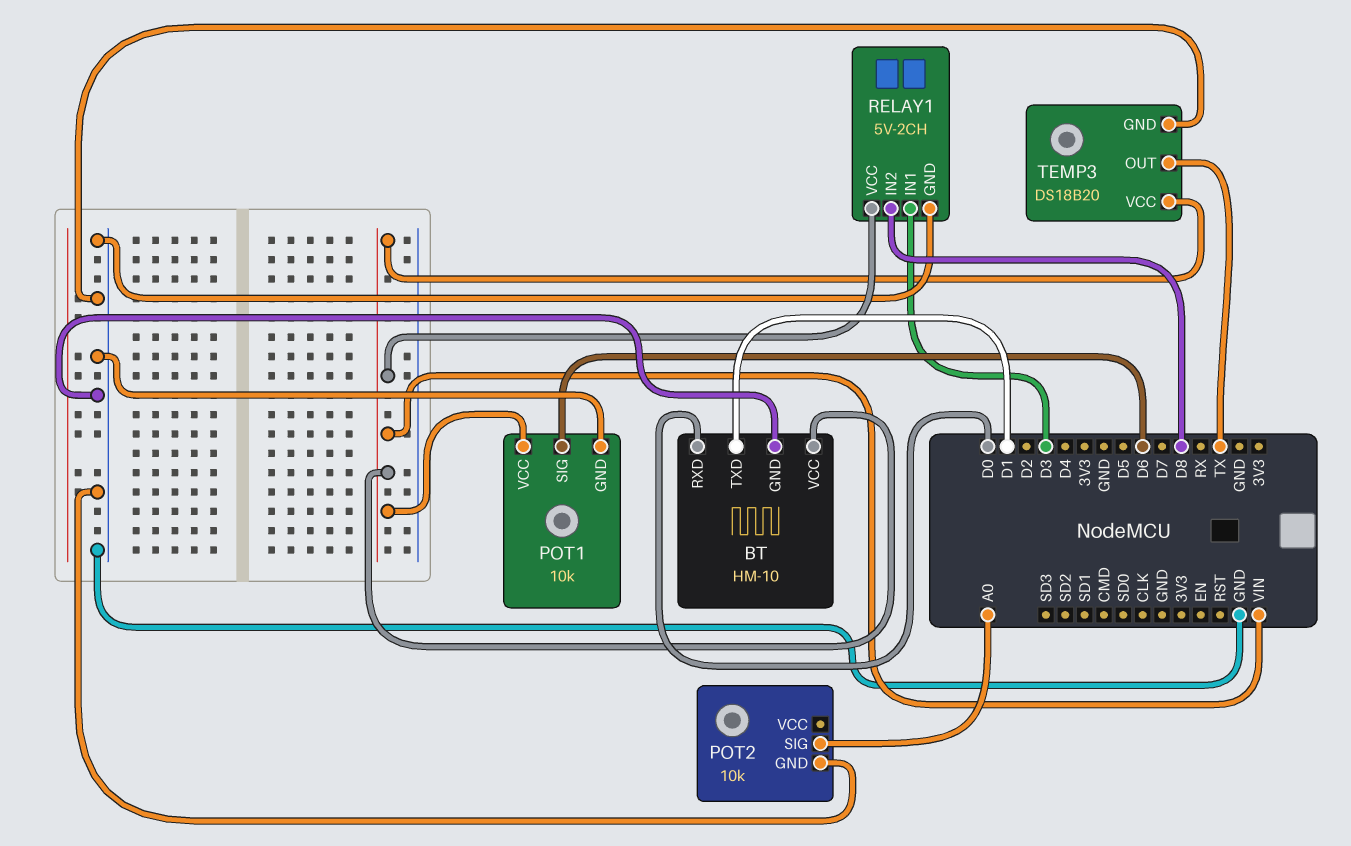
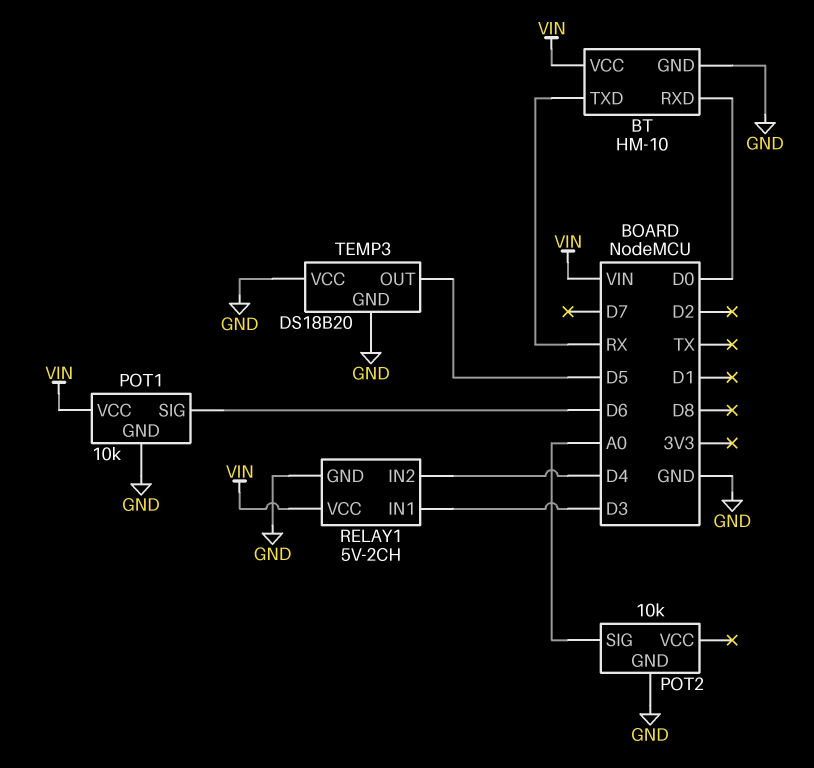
BT pin TXD: D1 -> RX
RELAY1 pin IN2: D8 -> D4
TEMP3 pin OUT: TX -> D5
TEMP3 pin VCC: VIN -> GND

